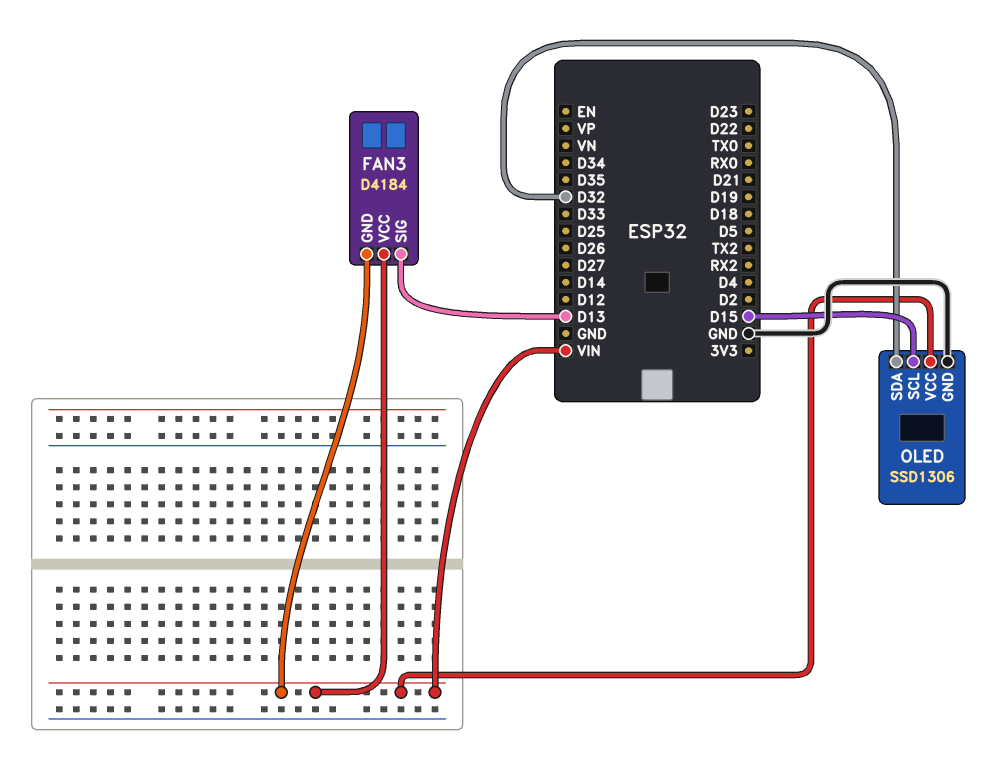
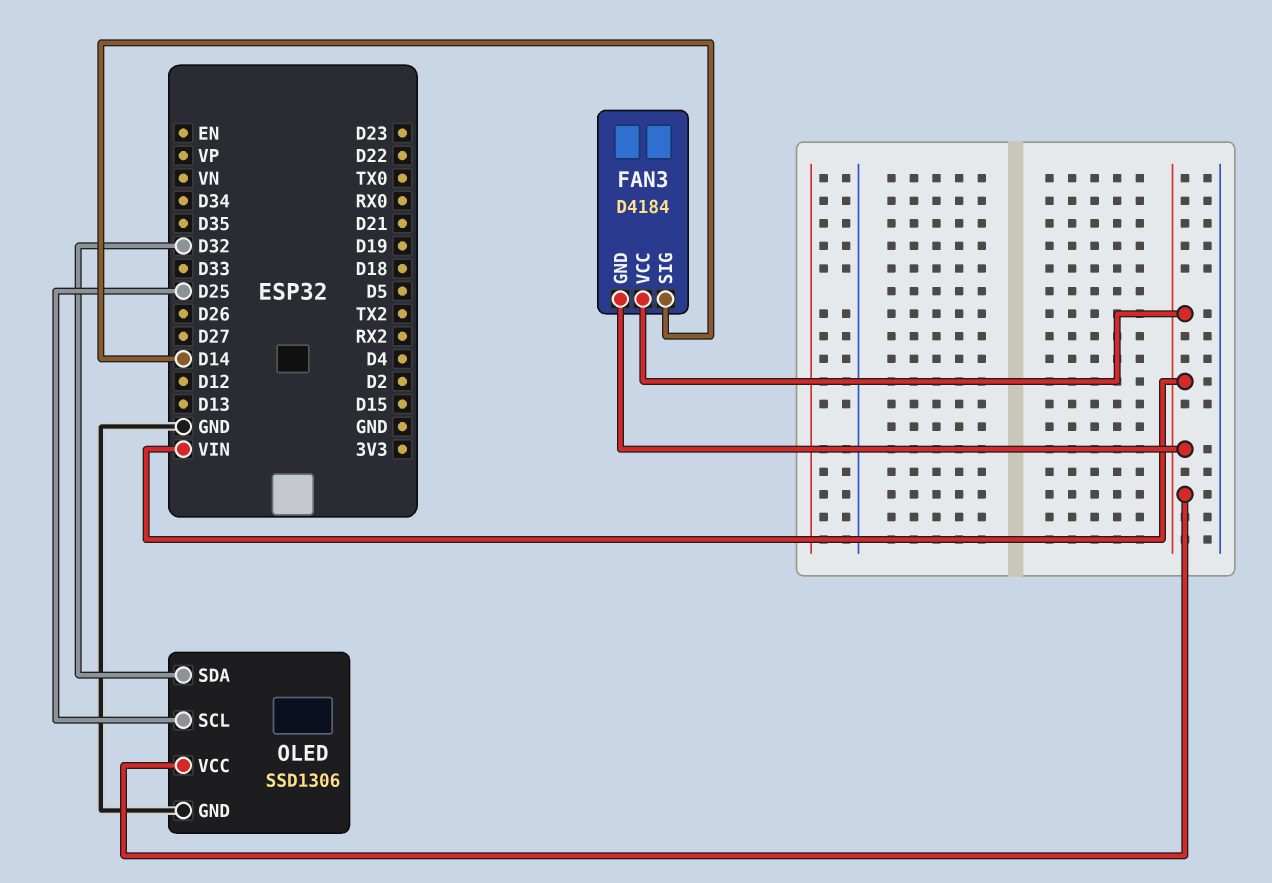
FAN3 pin SIG: D13 -> D14
OLED pin SCL: D15 -> D25

